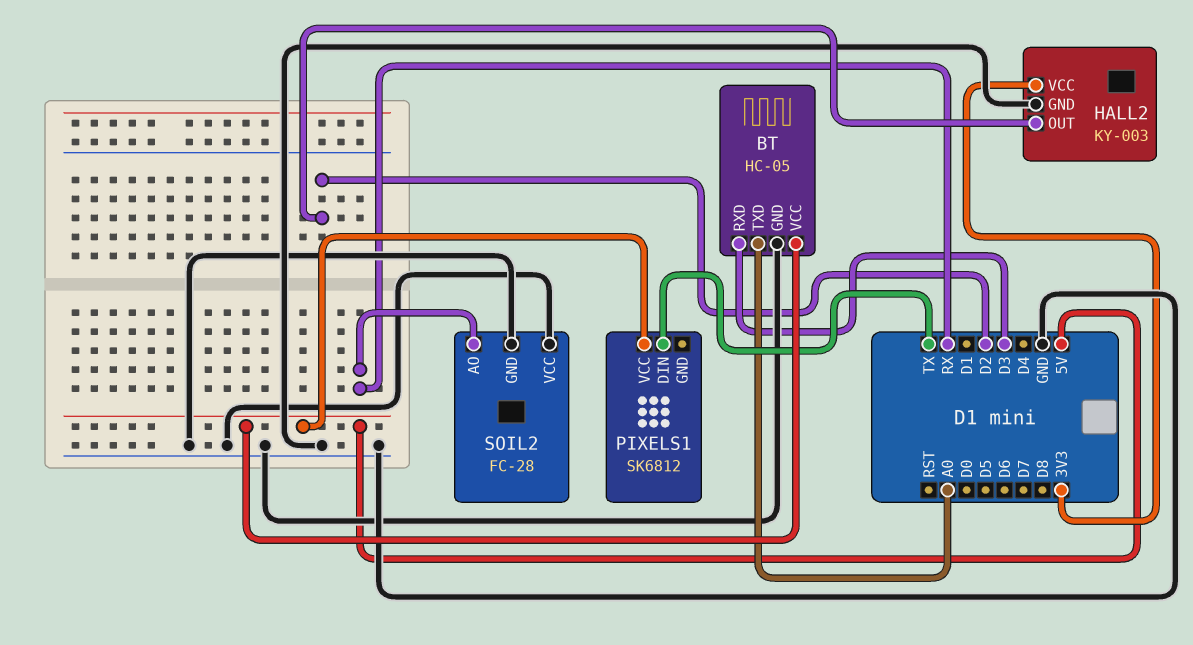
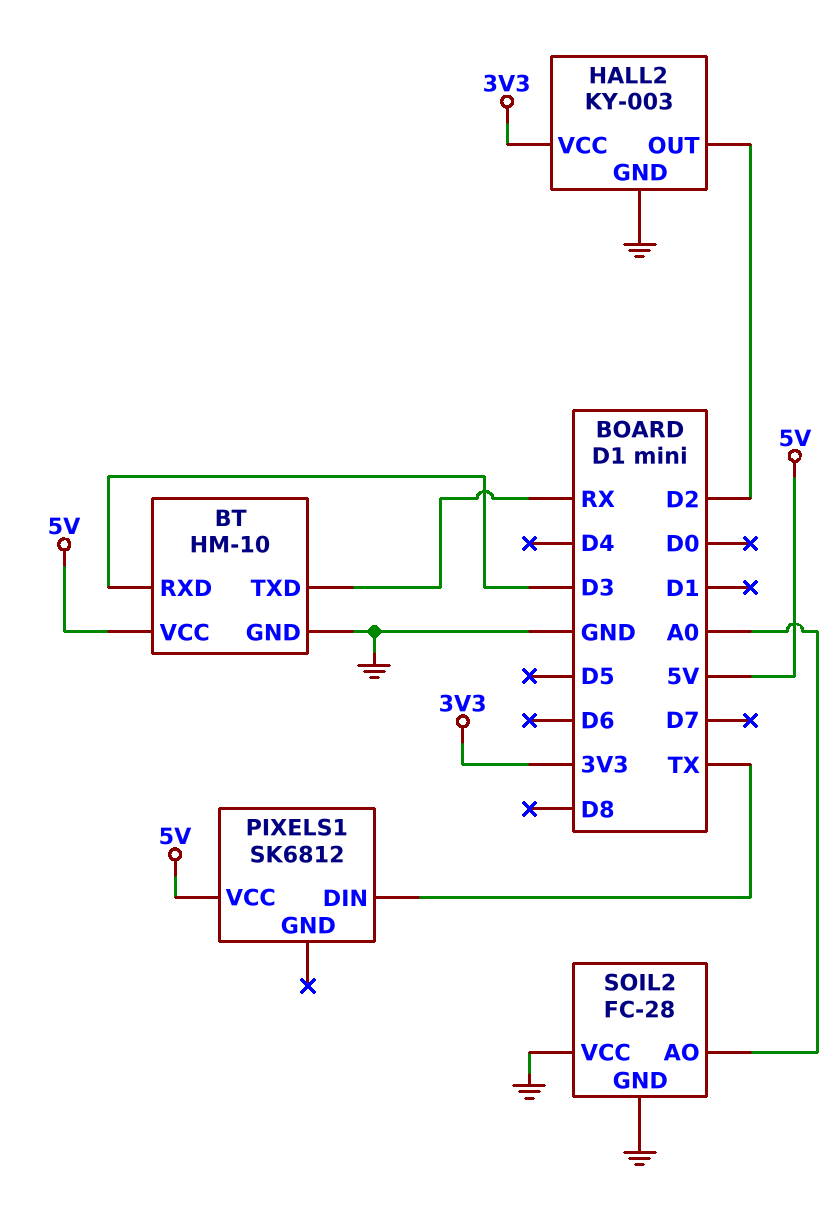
BT: HC-05 -> HM-10
BT pin TXD: A0 -> RX
SOIL2 pin AO: RX -> A0

